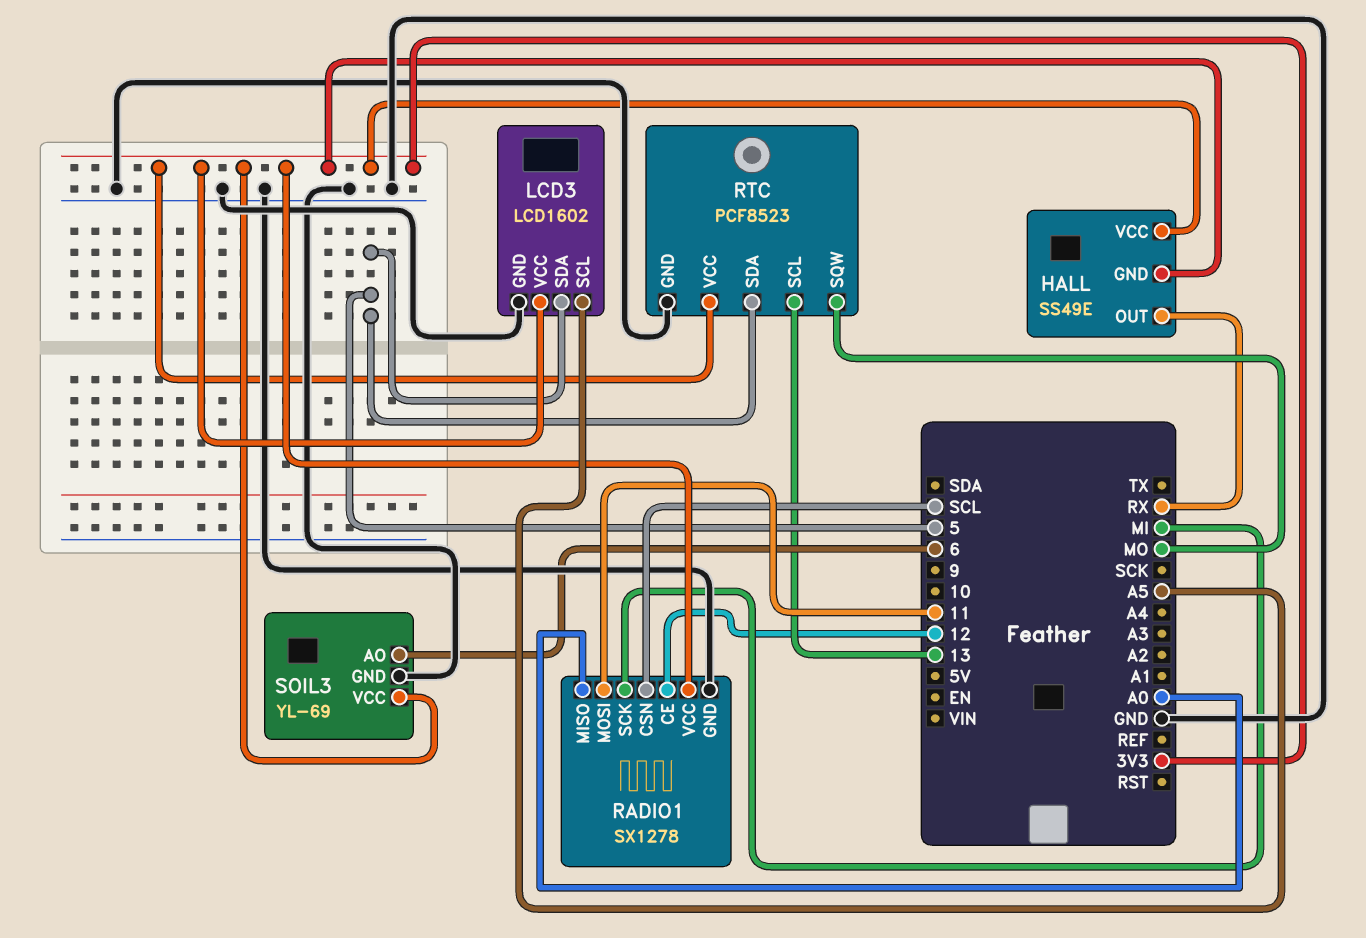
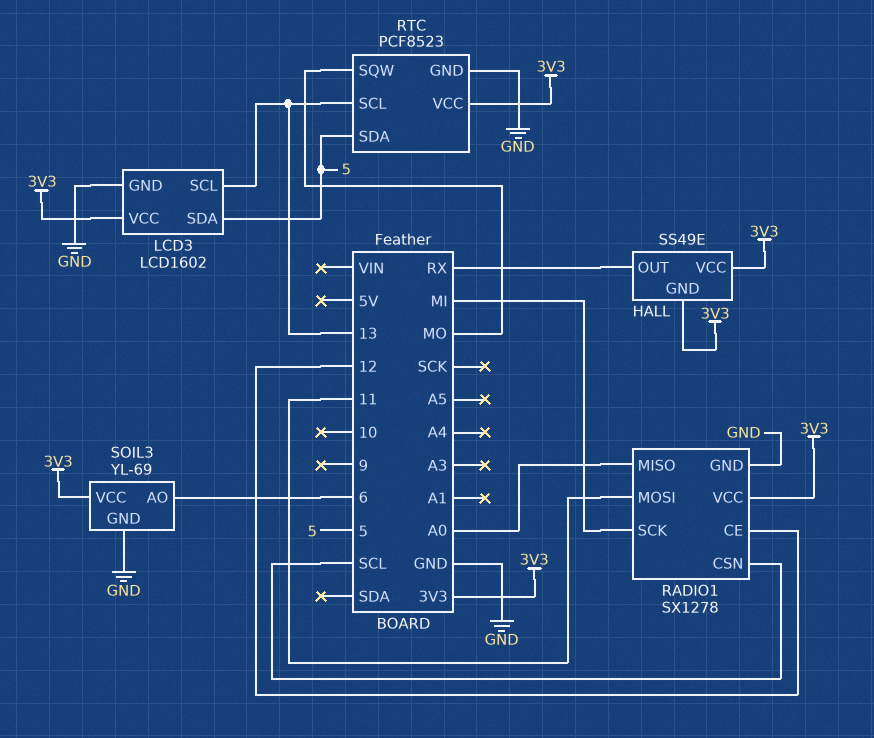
LCD3 pin SCL: A5 -> 13

